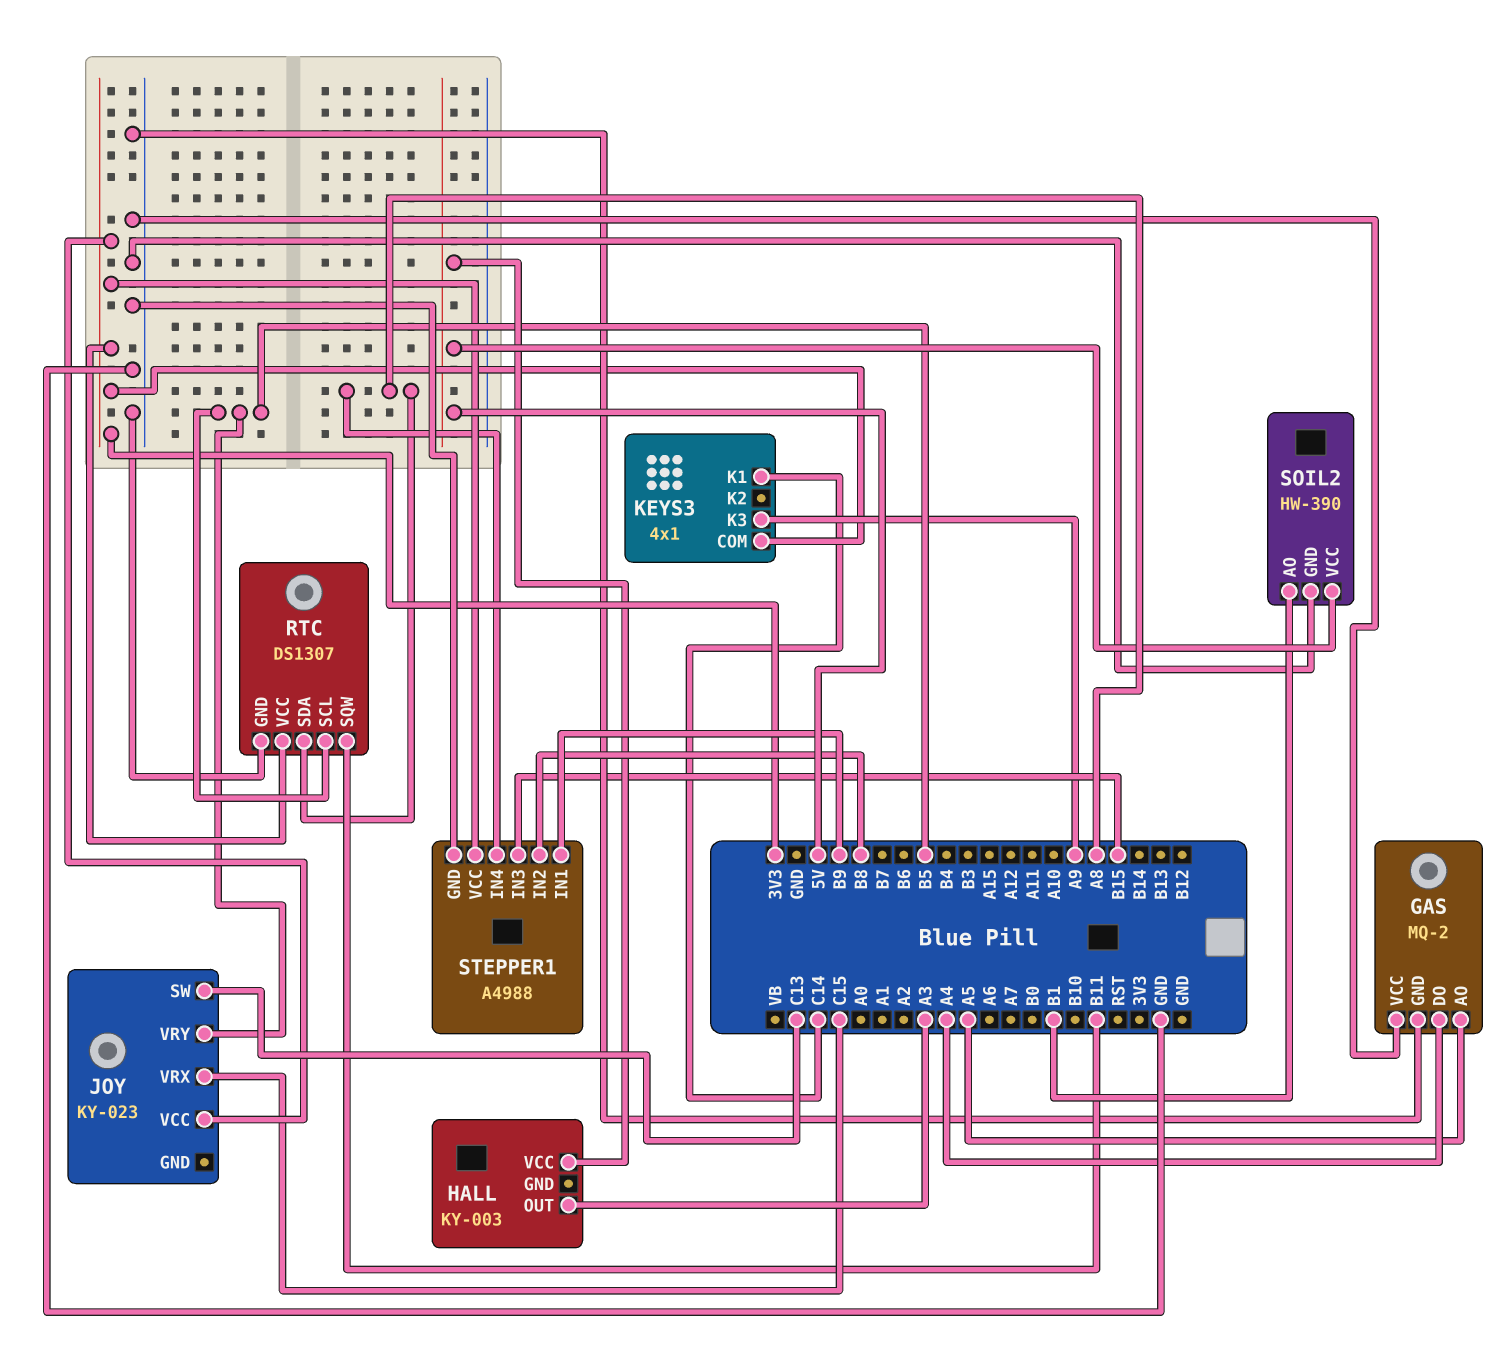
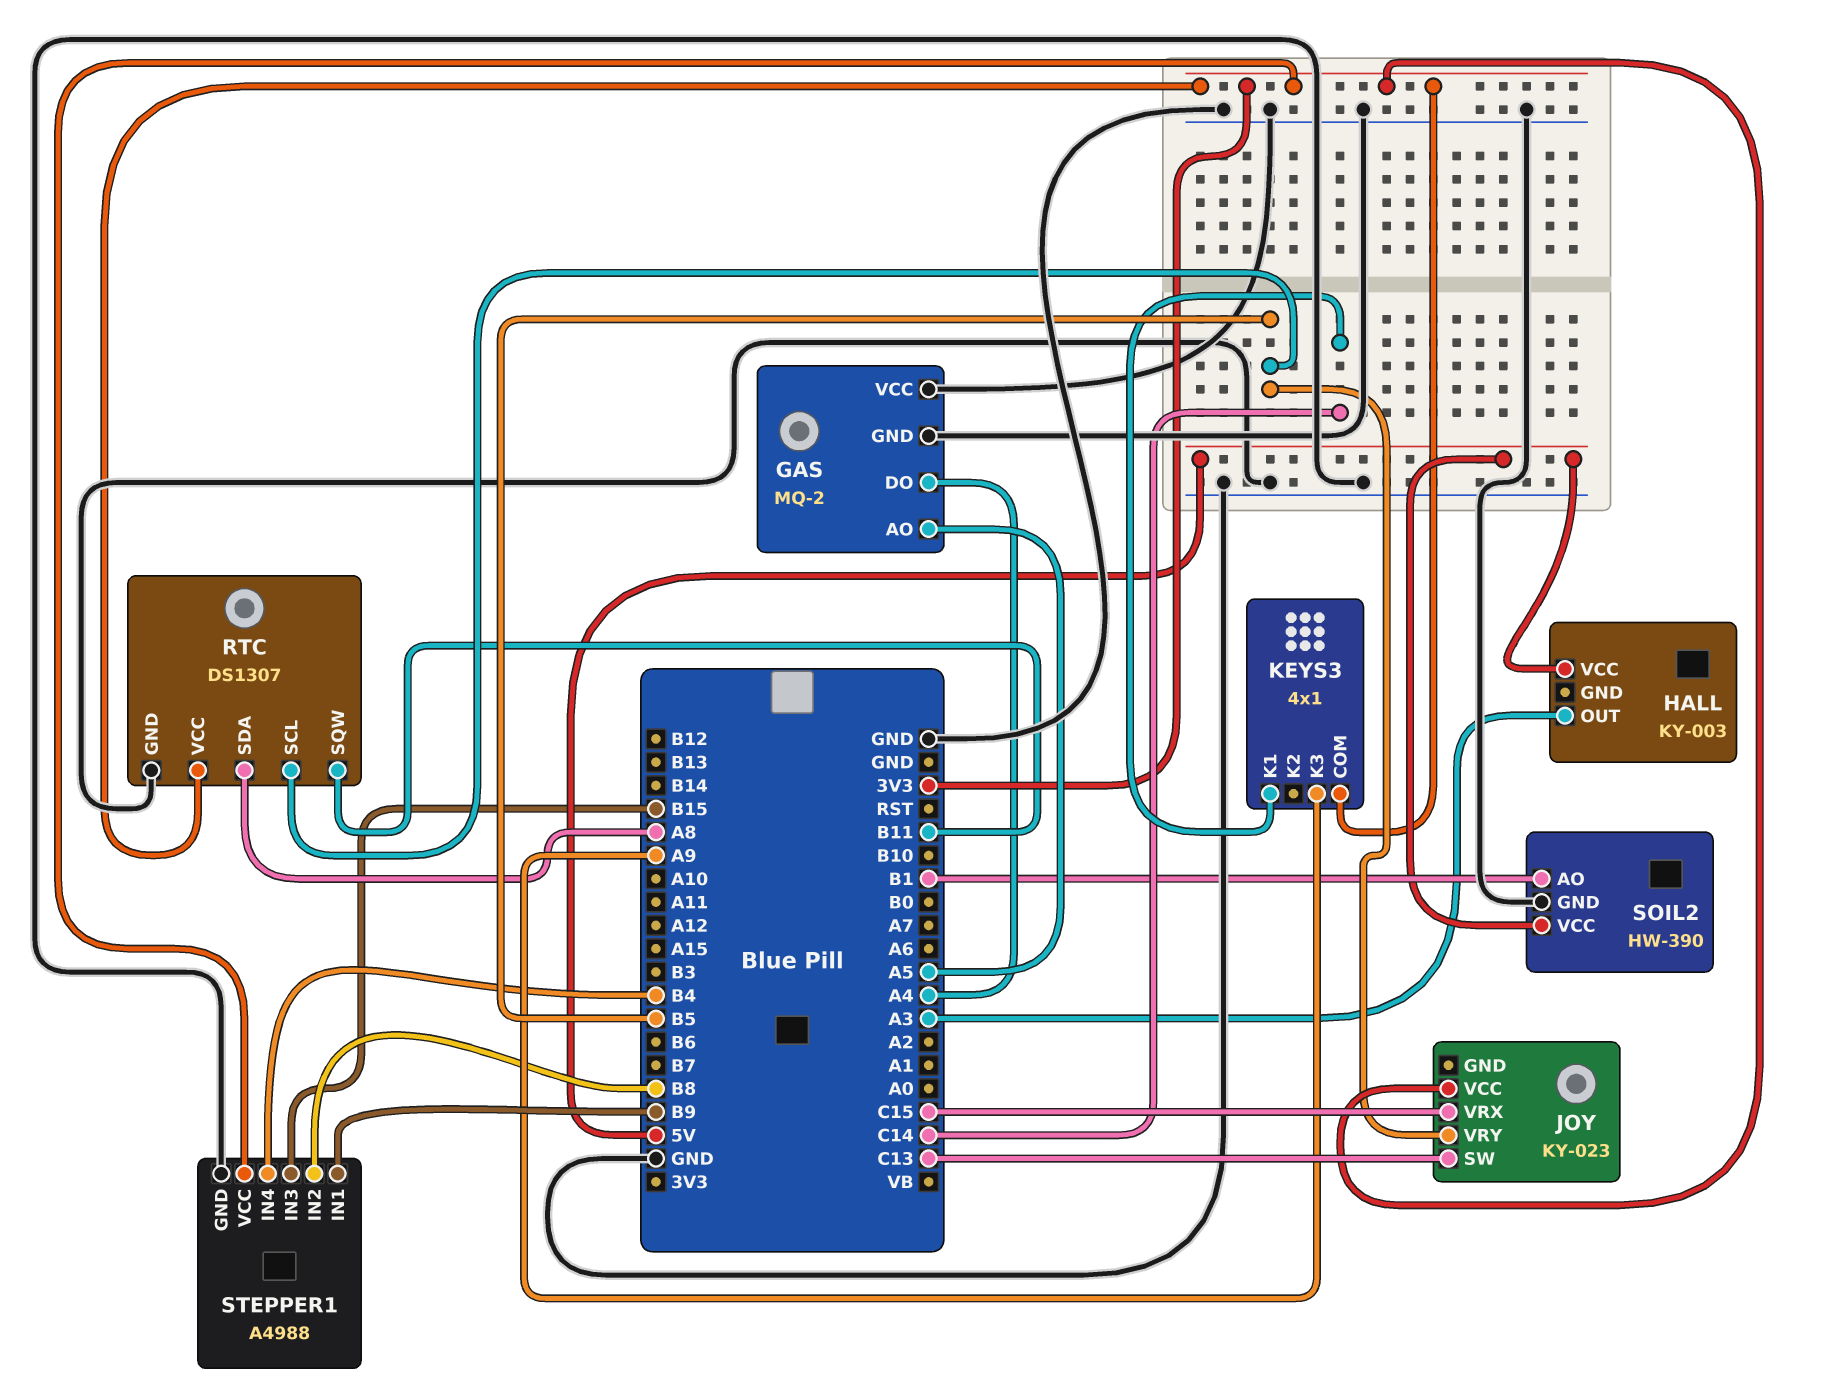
STEPPER1 pin IN4: A8 -> B4

